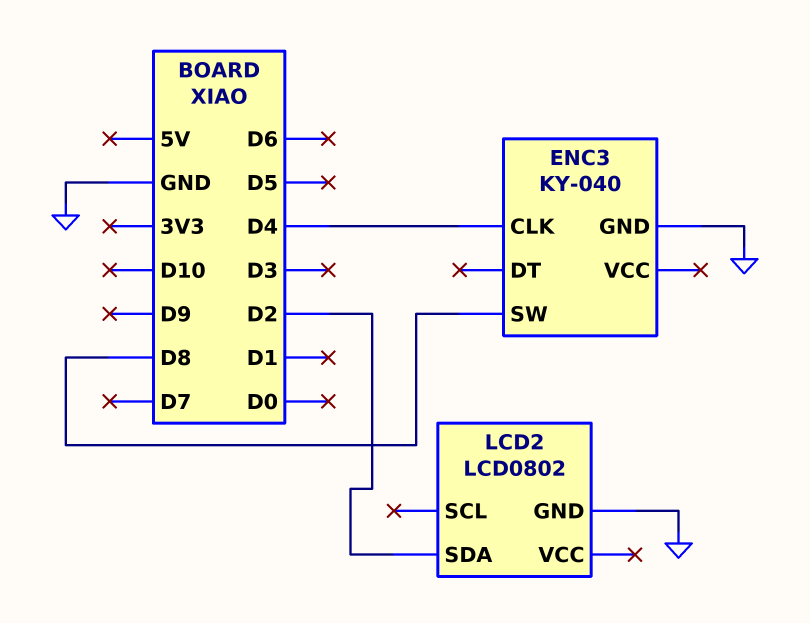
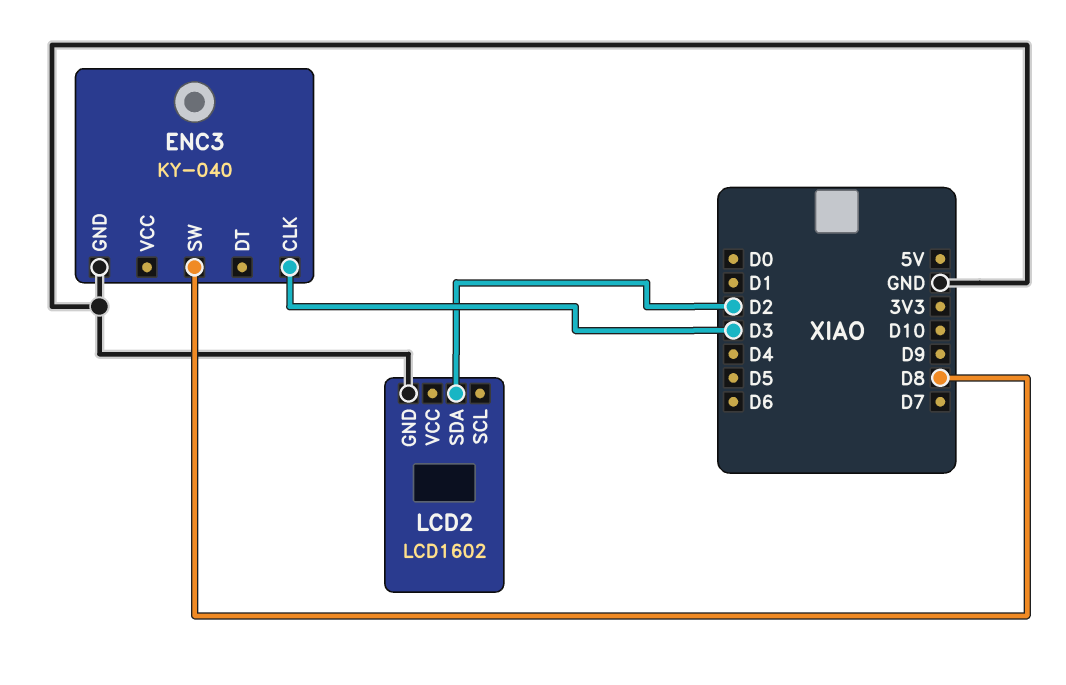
ENC3 pin CLK: D4 -> D3
LCD2: LCD0802 -> LCD1602

